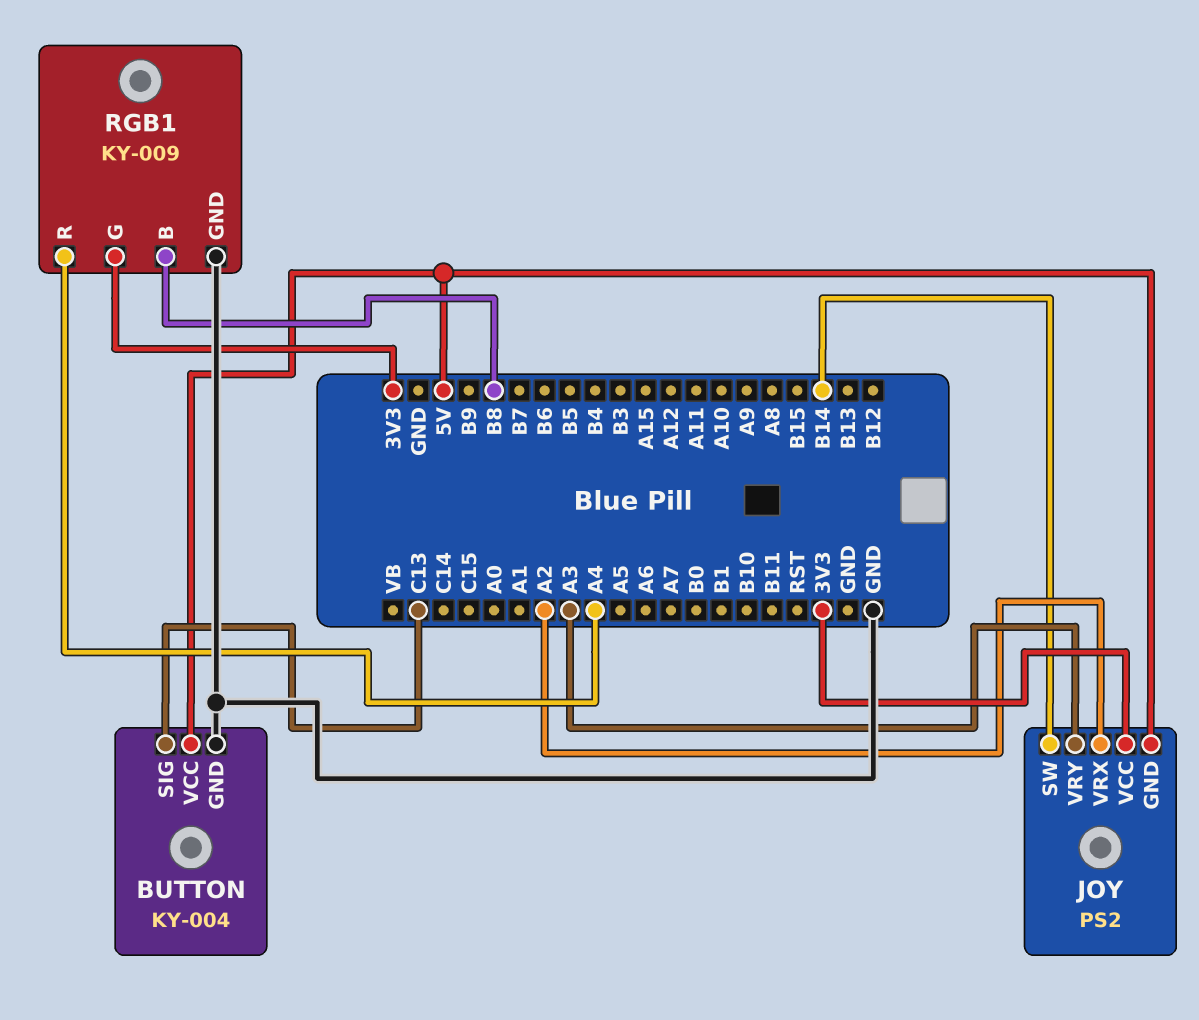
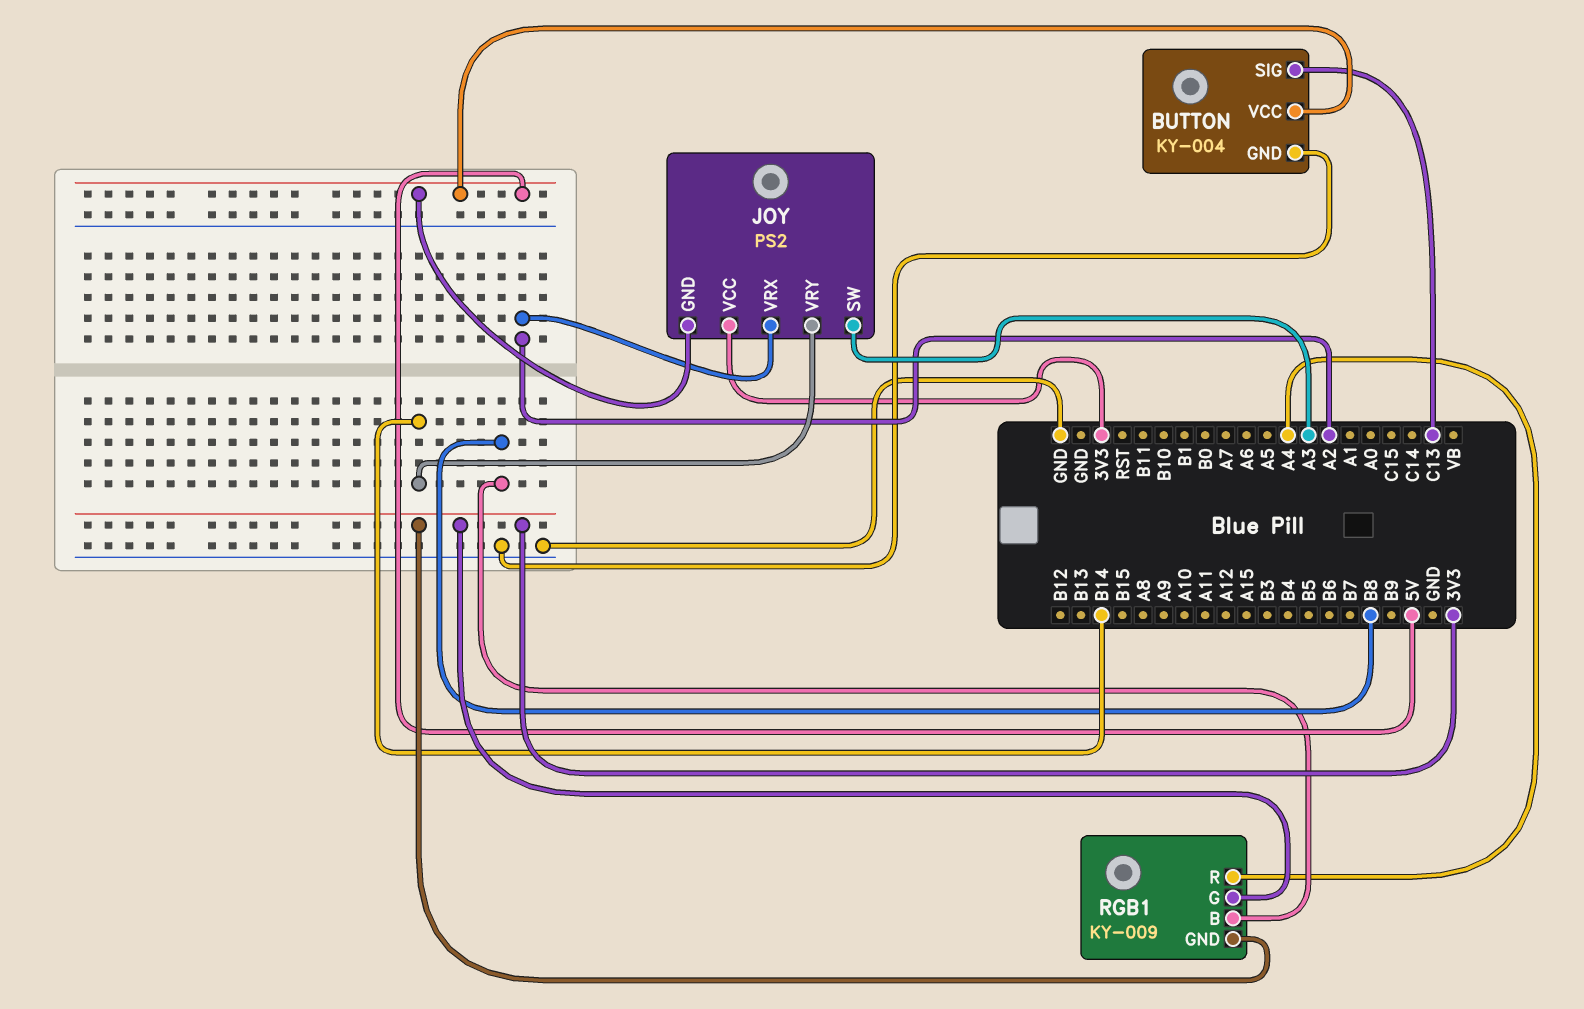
JOY pin SW: B14 -> A3
JOY pin VRY: A3 -> B14
RGB1 pin GND: GND -> 3V3

